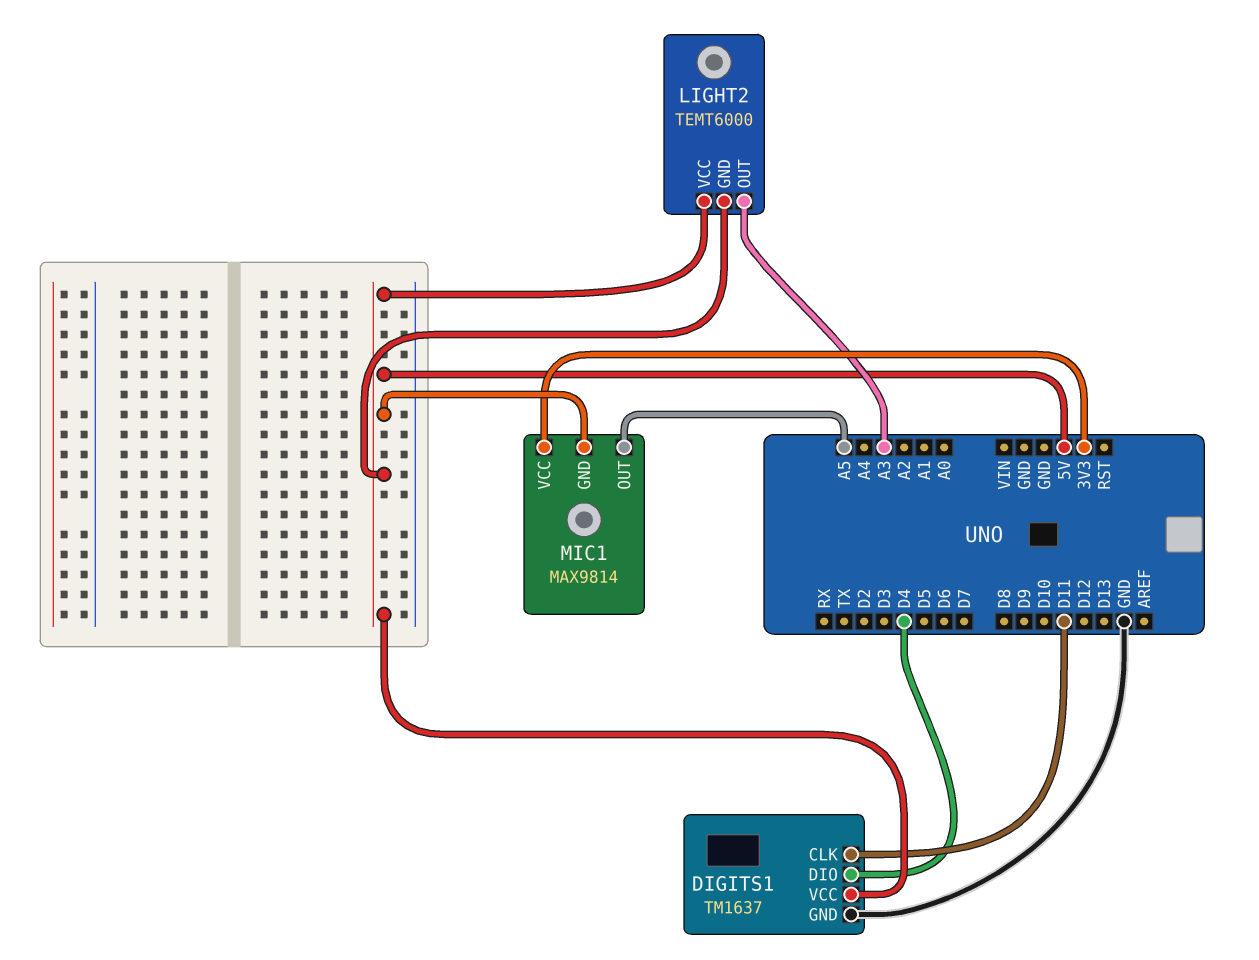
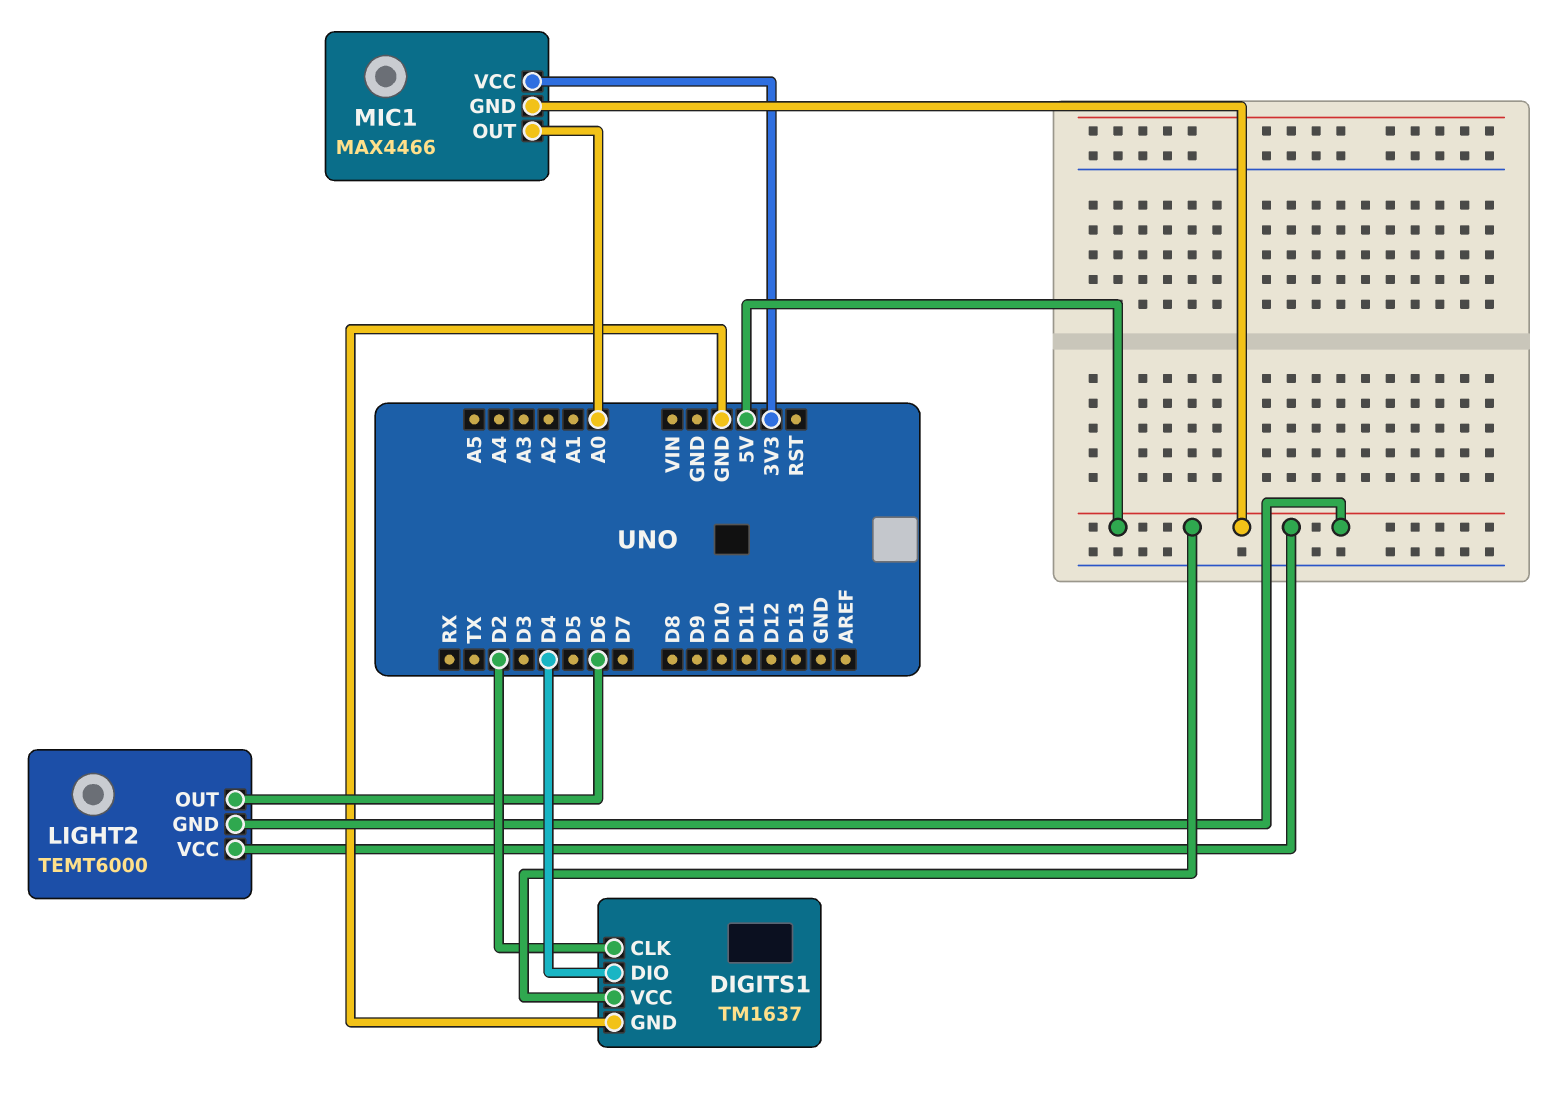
DIGITS1 pin CLK: D11 -> D2
LIGHT2 pin OUT: A3 -> D6
MIC1: MAX9814 -> MAX4466
MIC1 pin OUT: A5 -> A0

